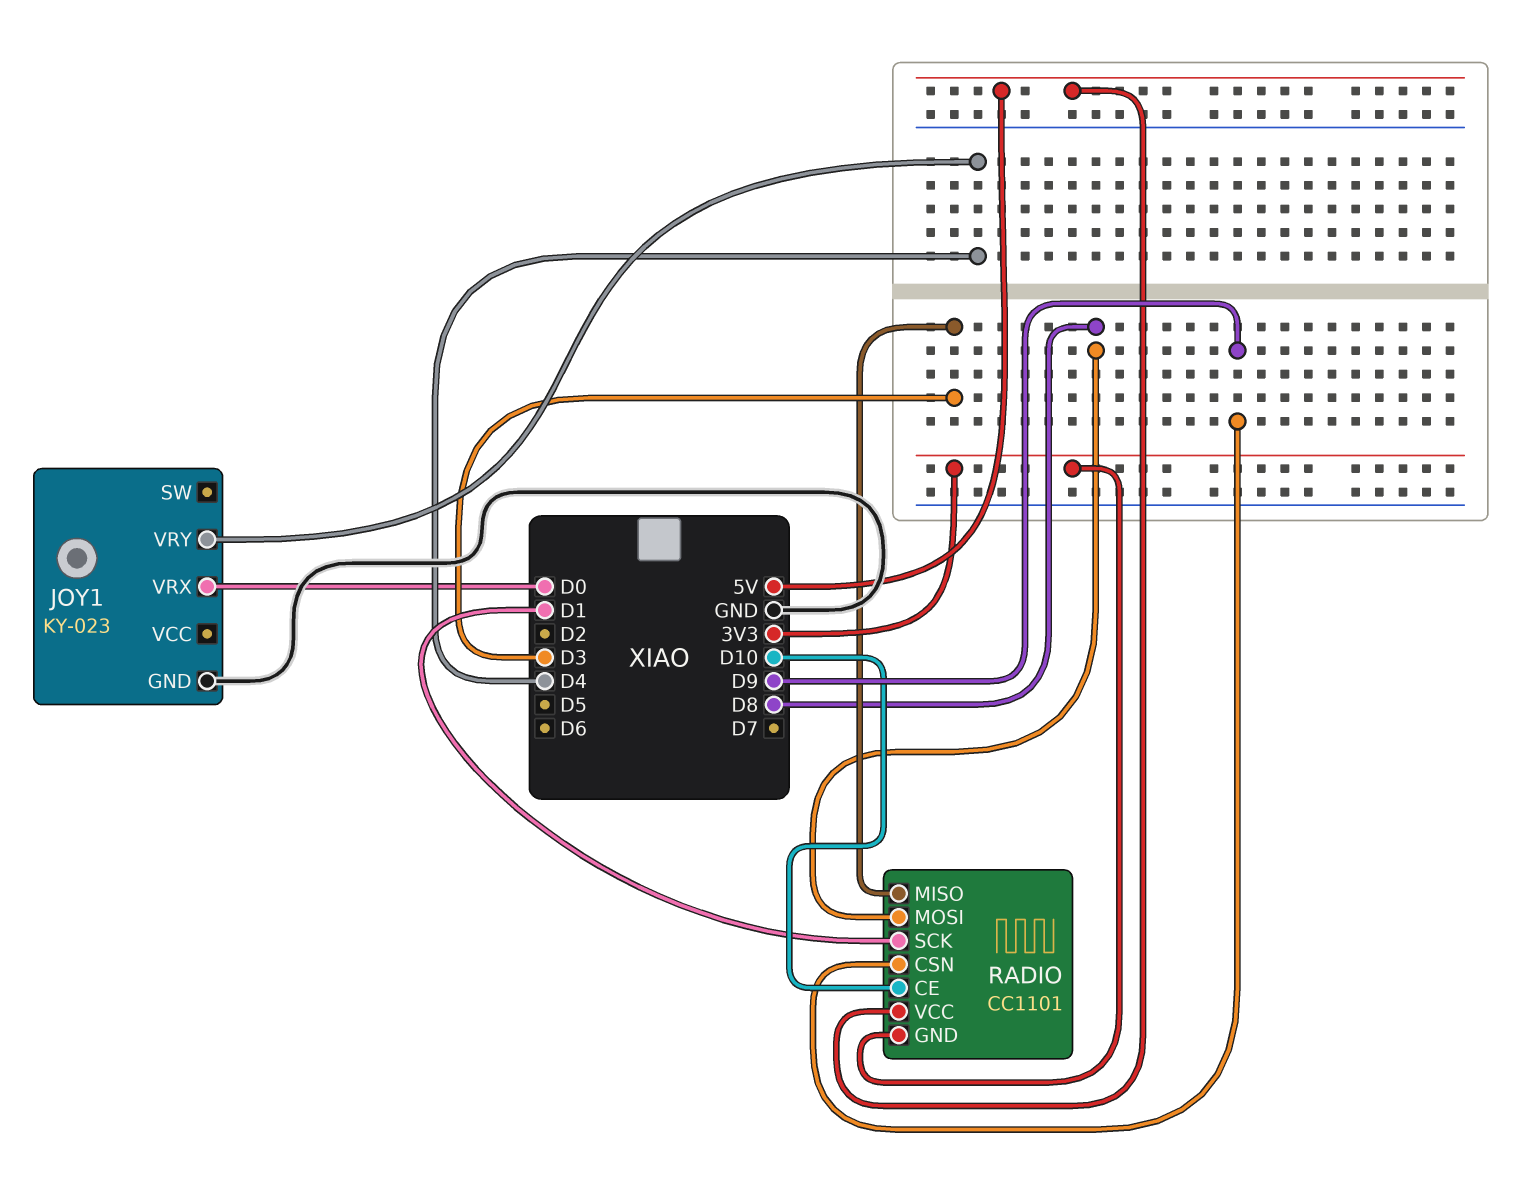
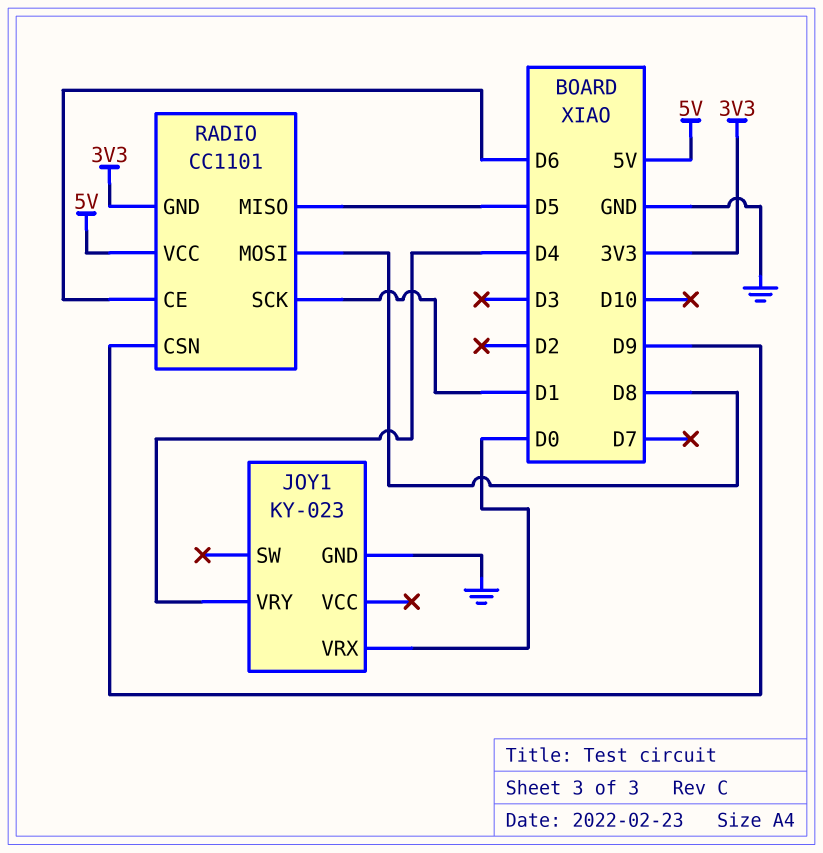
RADIO pin CE: D10 -> D6
RADIO pin MISO: D3 -> D5

